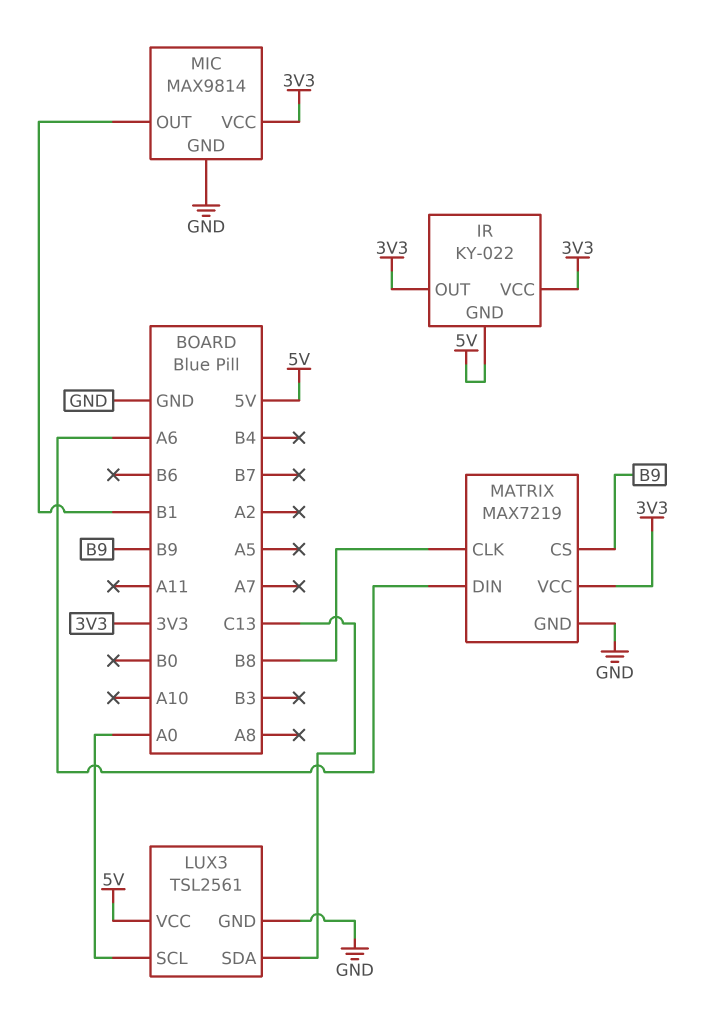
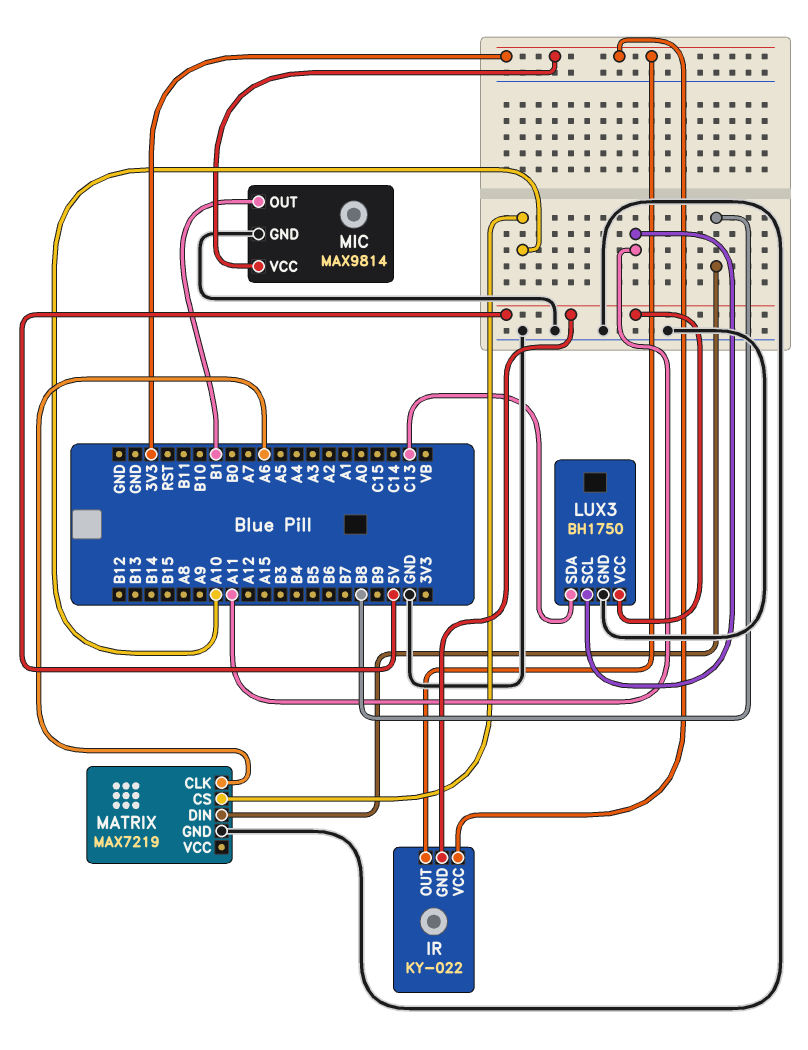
LUX3: TSL2561 -> BH1750
LUX3 pin SCL: A0 -> A11
MATRIX pin CLK: B8 -> A6
MATRIX pin CS: B9 -> A10
MATRIX pin DIN: A6 -> B8
MATRIX pin VCC: 3V3 -> none

